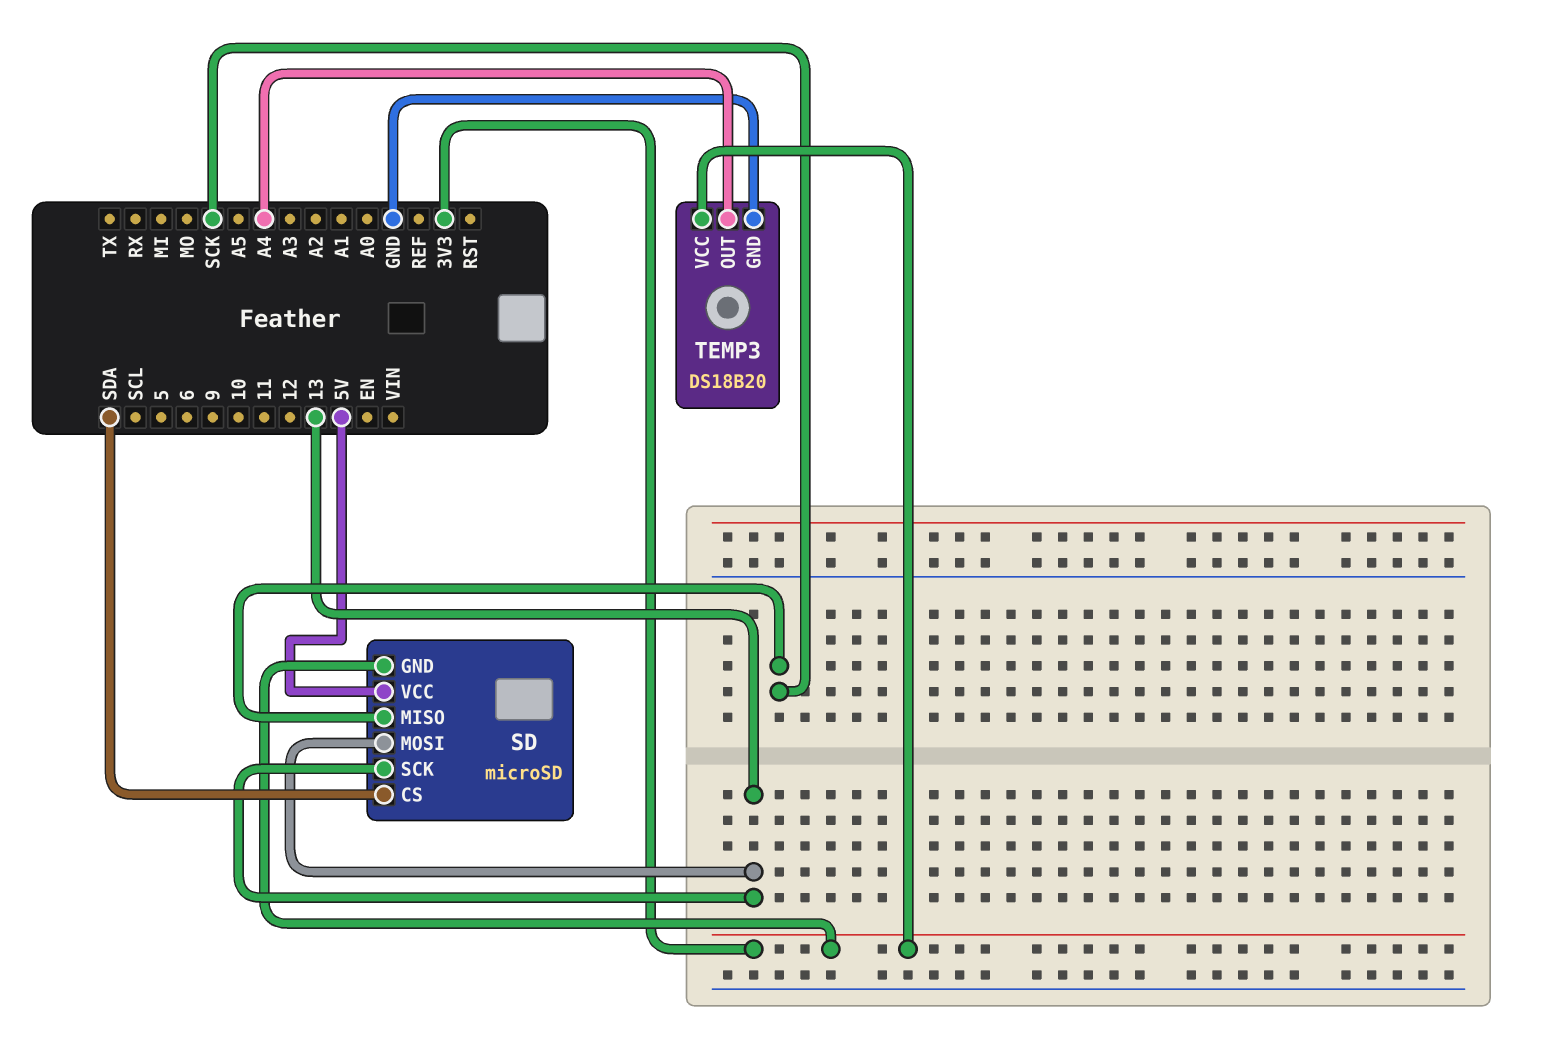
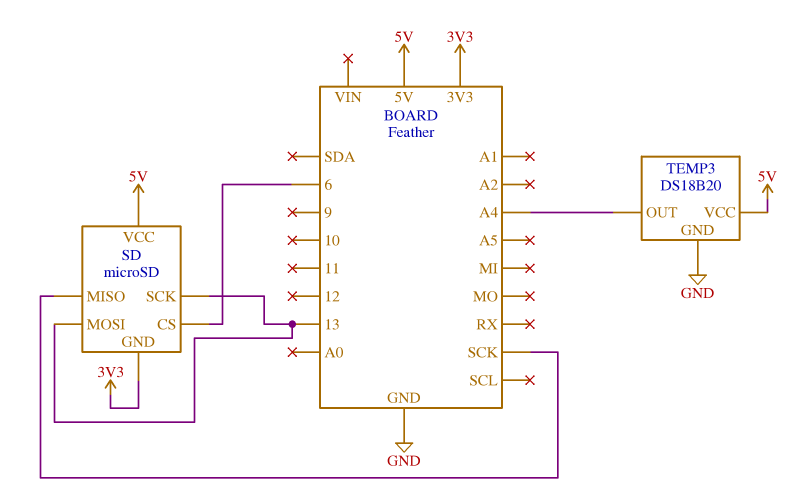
SD pin CS: SDA -> 6
TEMP3 pin VCC: 3V3 -> 5V

